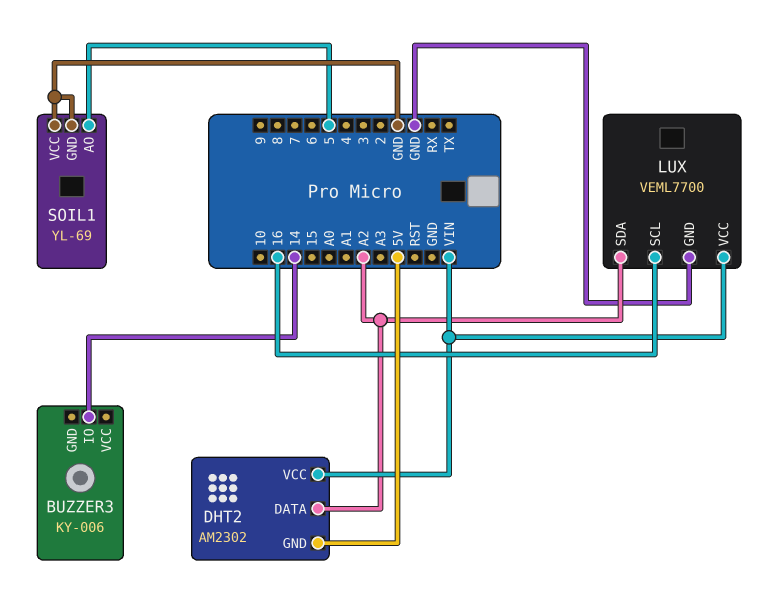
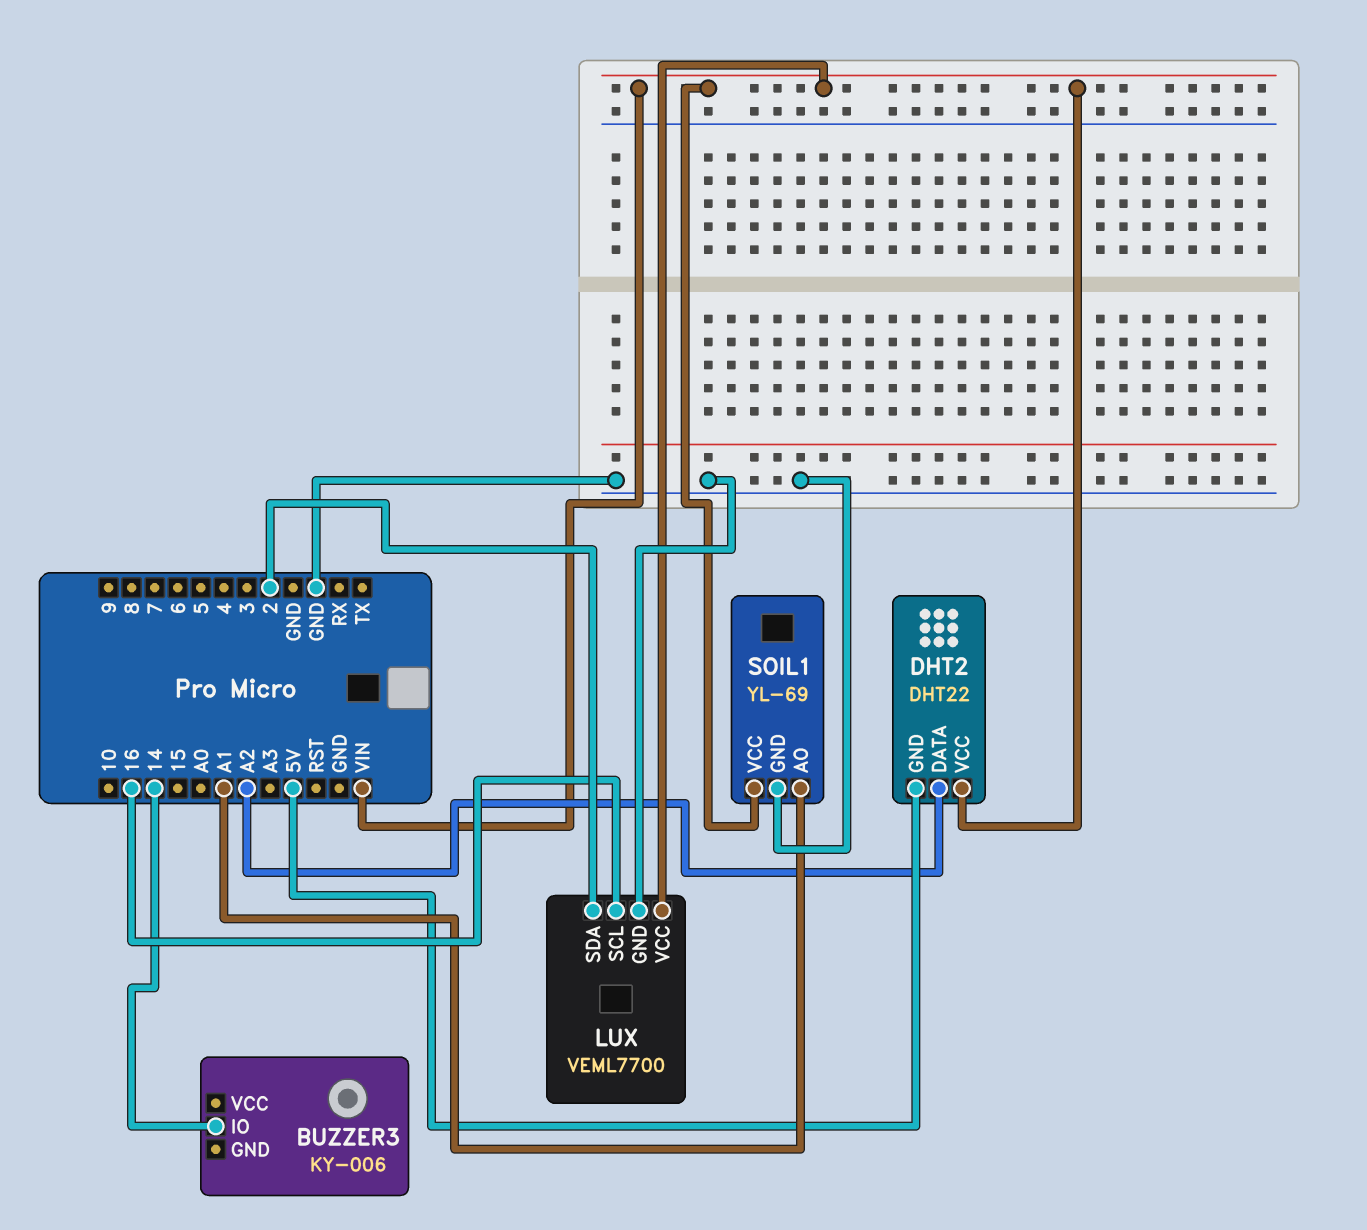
DHT2: AM2302 -> DHT22
LUX pin SDA: A2 -> 2
SOIL1 pin AO: 5 -> A1
SOIL1 pin VCC: GND -> VIN

